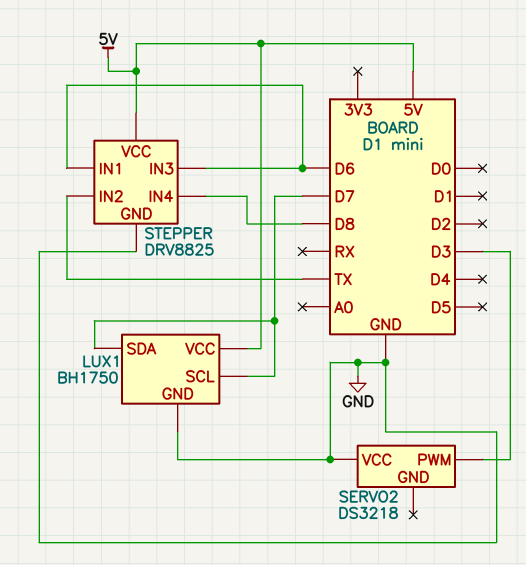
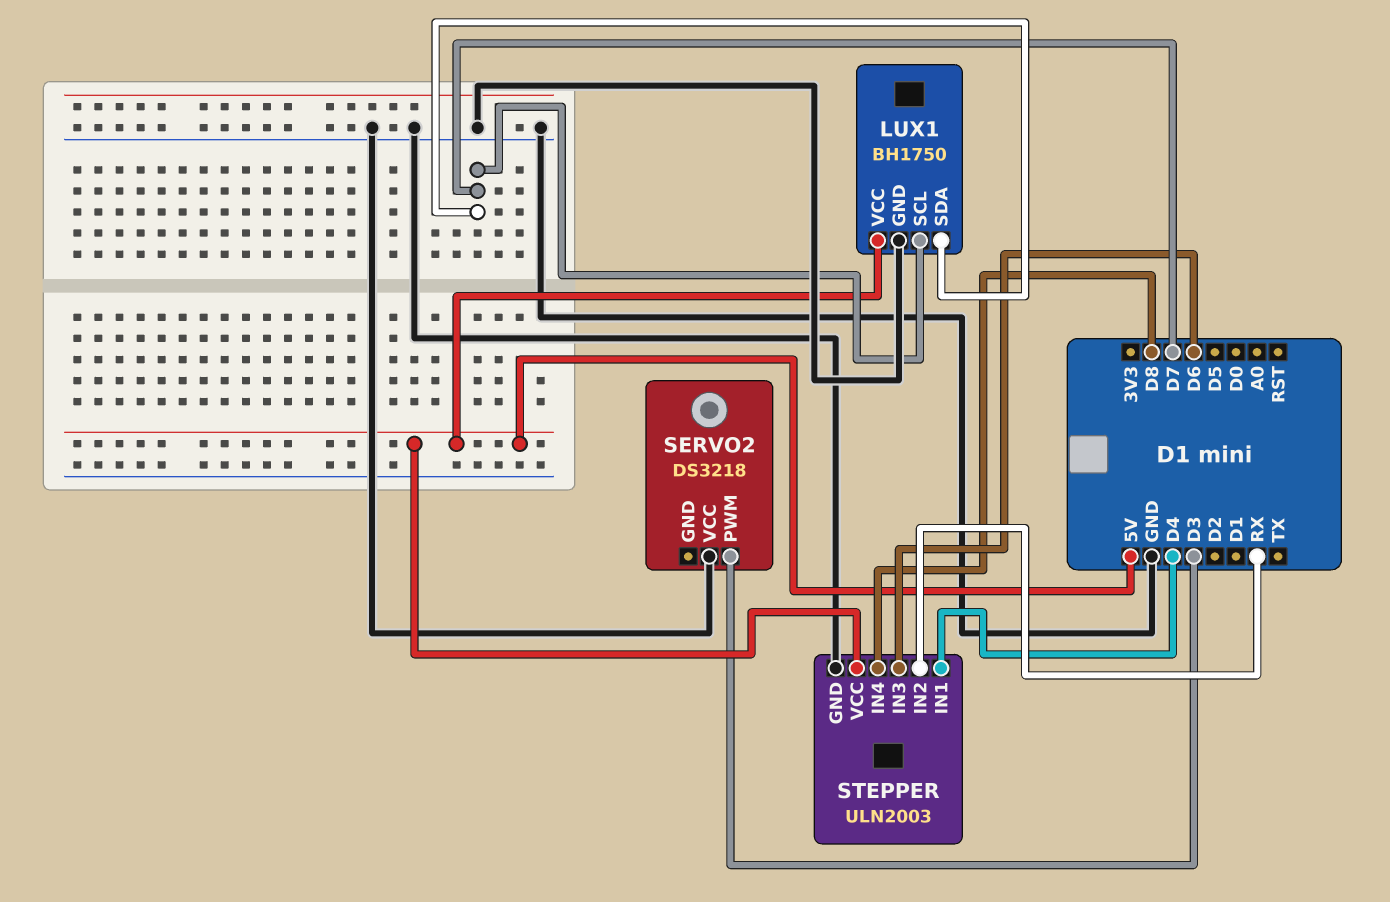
STEPPER: DRV8825 -> ULN2003
STEPPER pin IN1: D6 -> D4
STEPPER pin IN2: TX -> RX

